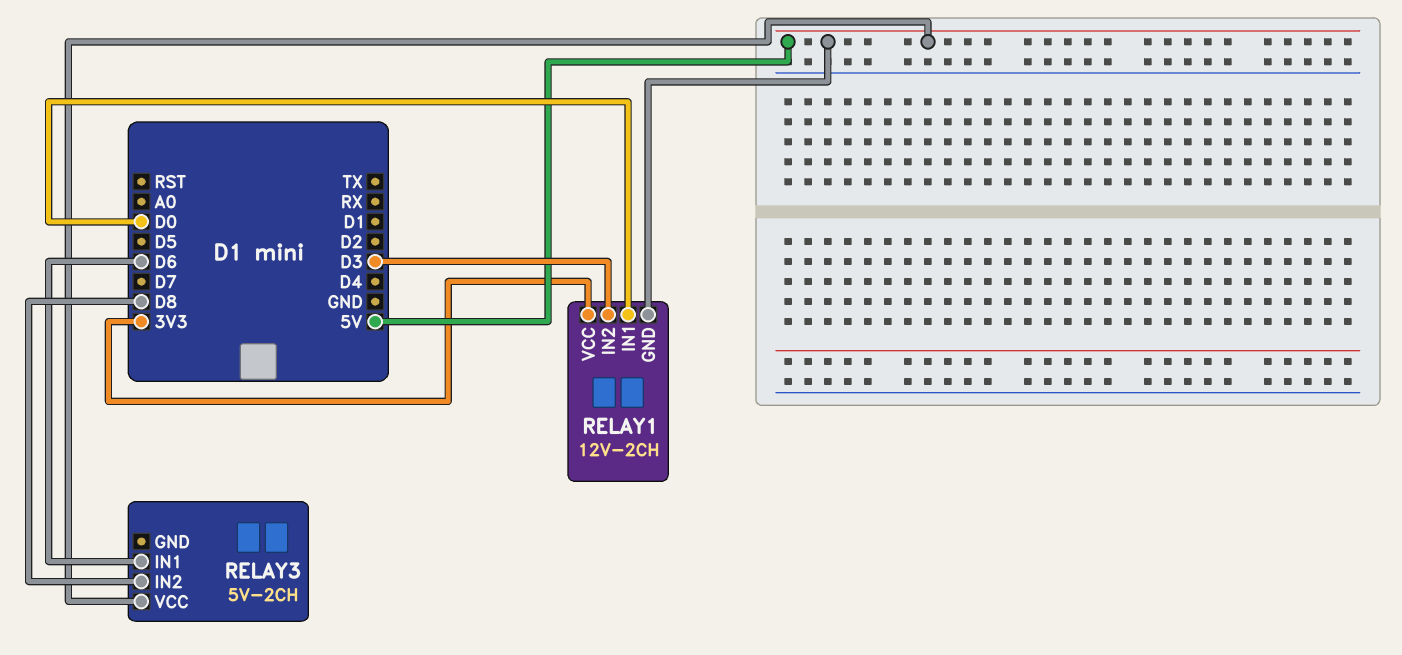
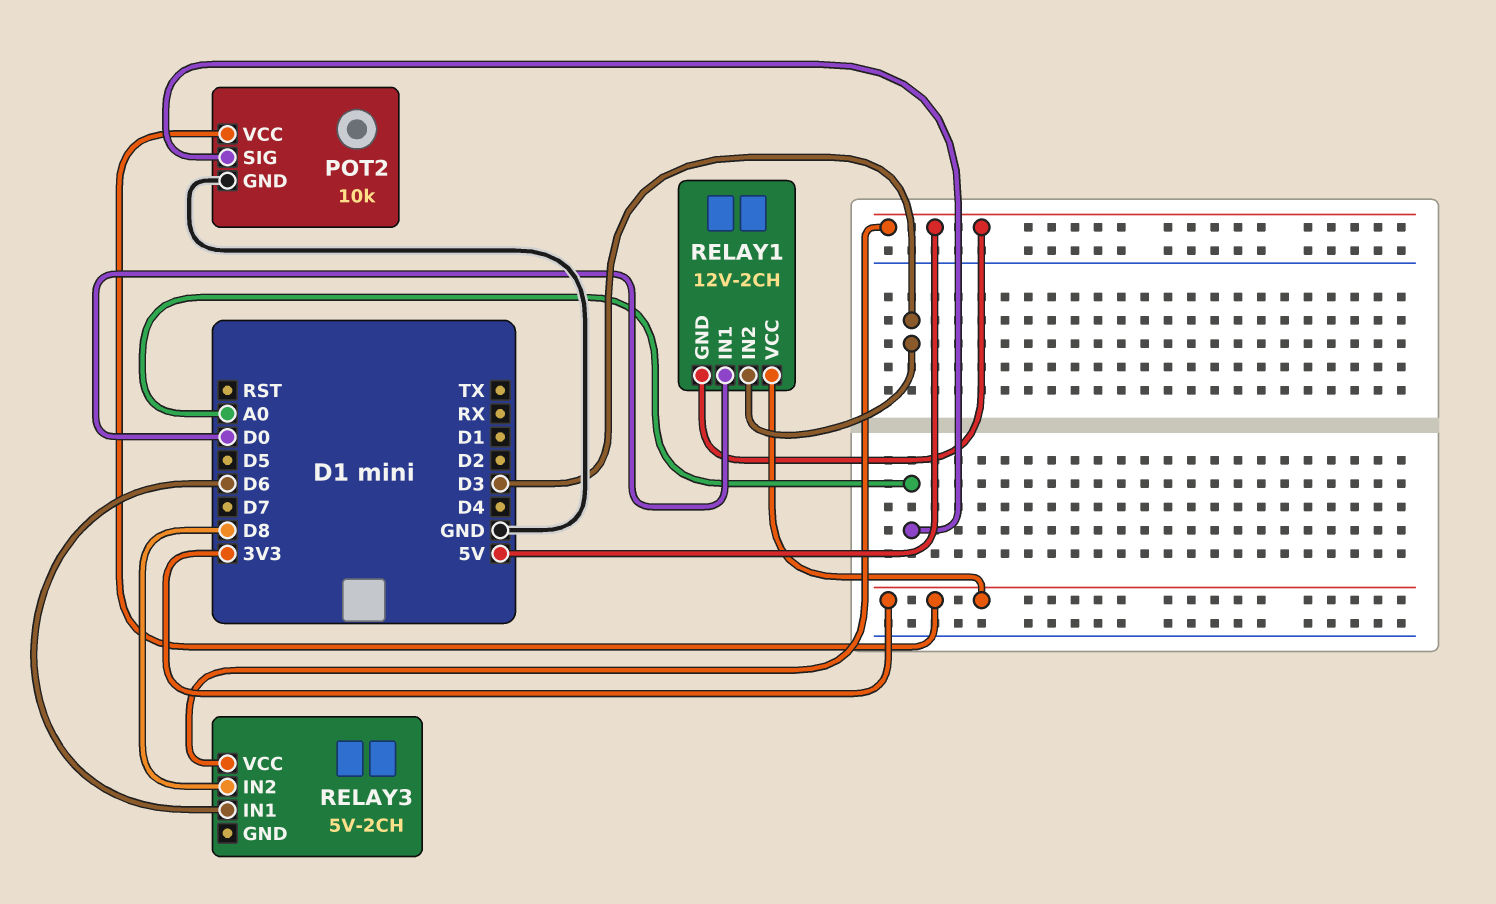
POT2: none -> 10k
POT2 pin GND: none -> GND
POT2 pin SIG: none -> A0
POT2 pin VCC: none -> 3V3

